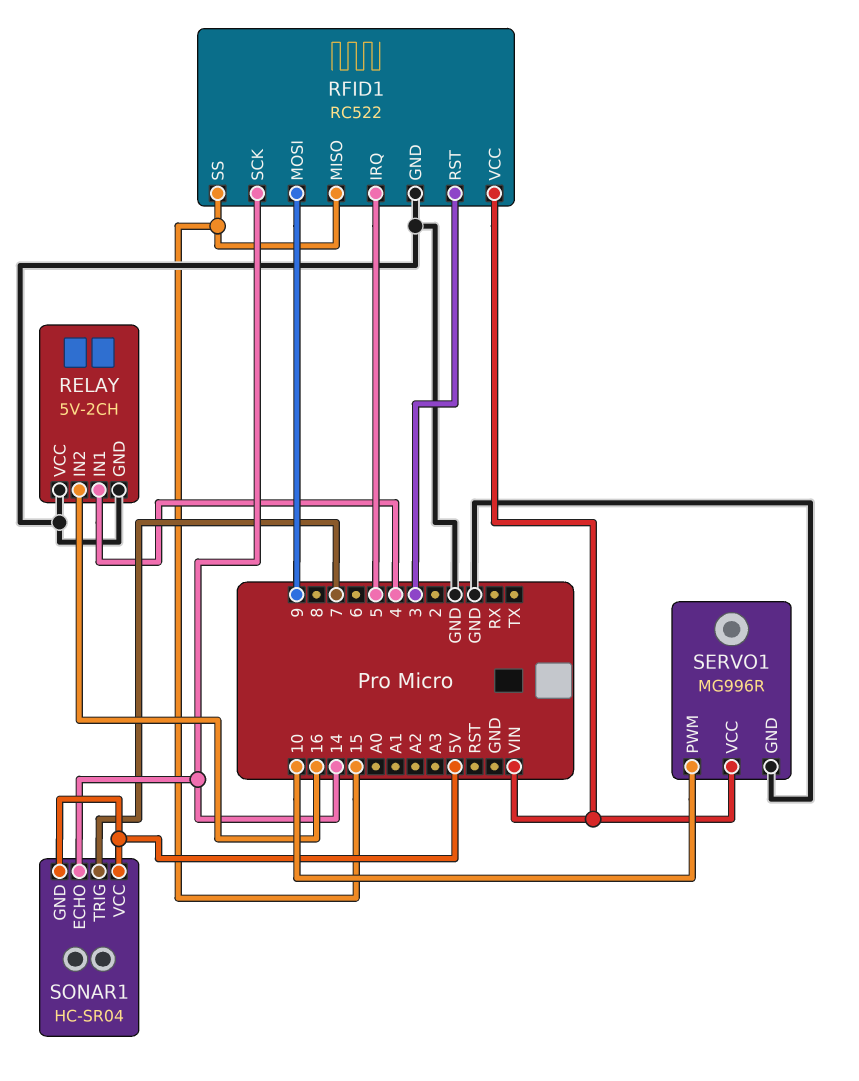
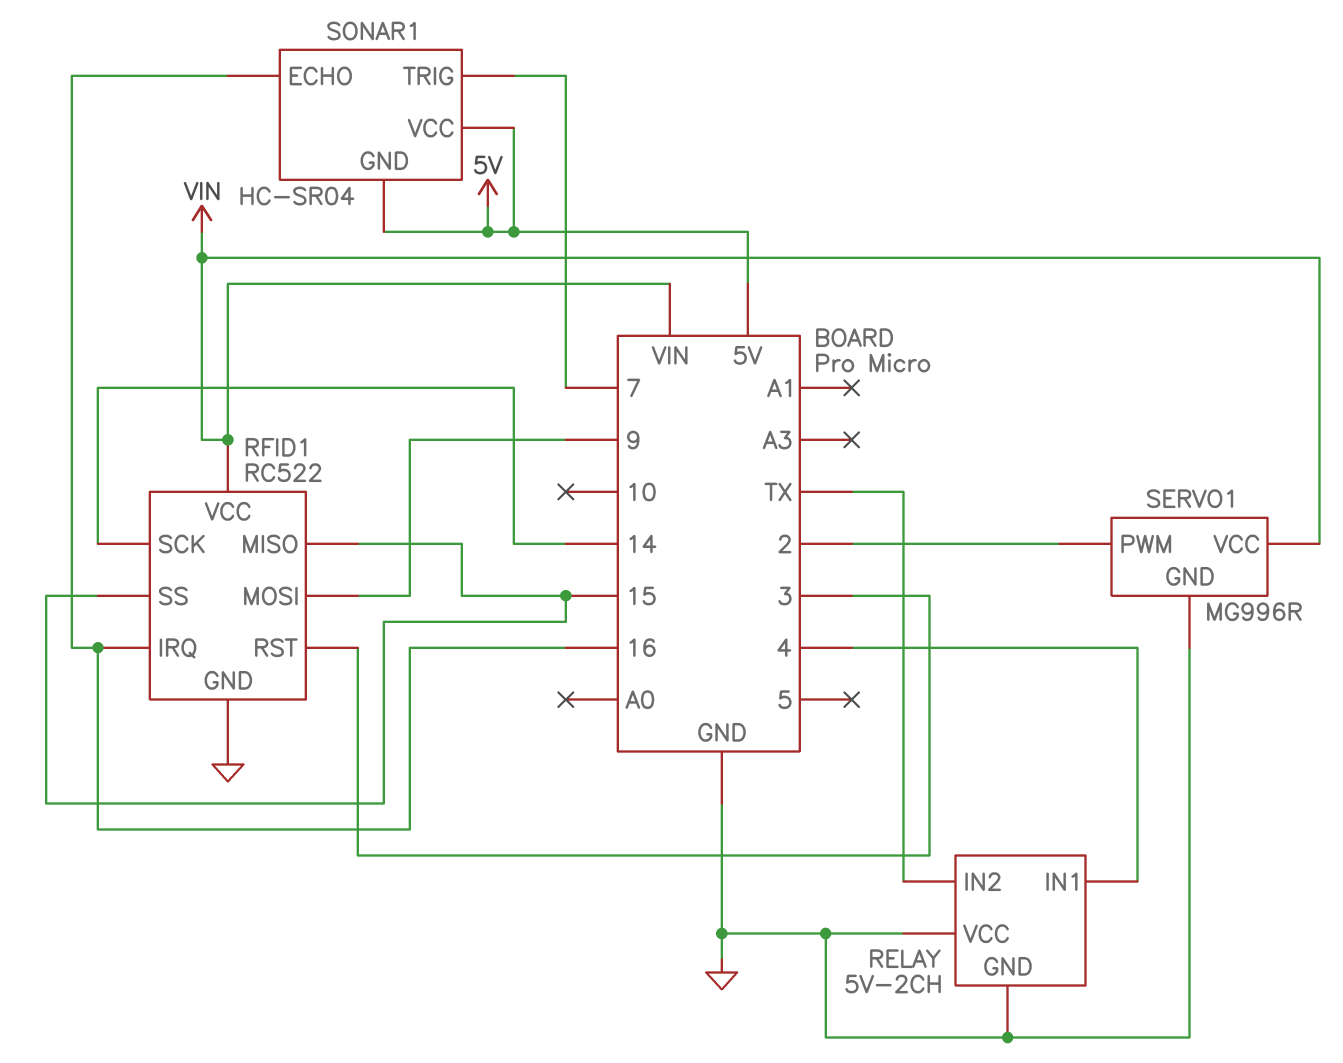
RELAY pin IN2: 16 -> TX
RFID1 pin IRQ: 5 -> 16
SERVO1 pin PWM: 10 -> 2
SONAR1 pin ECHO: 14 -> 16

